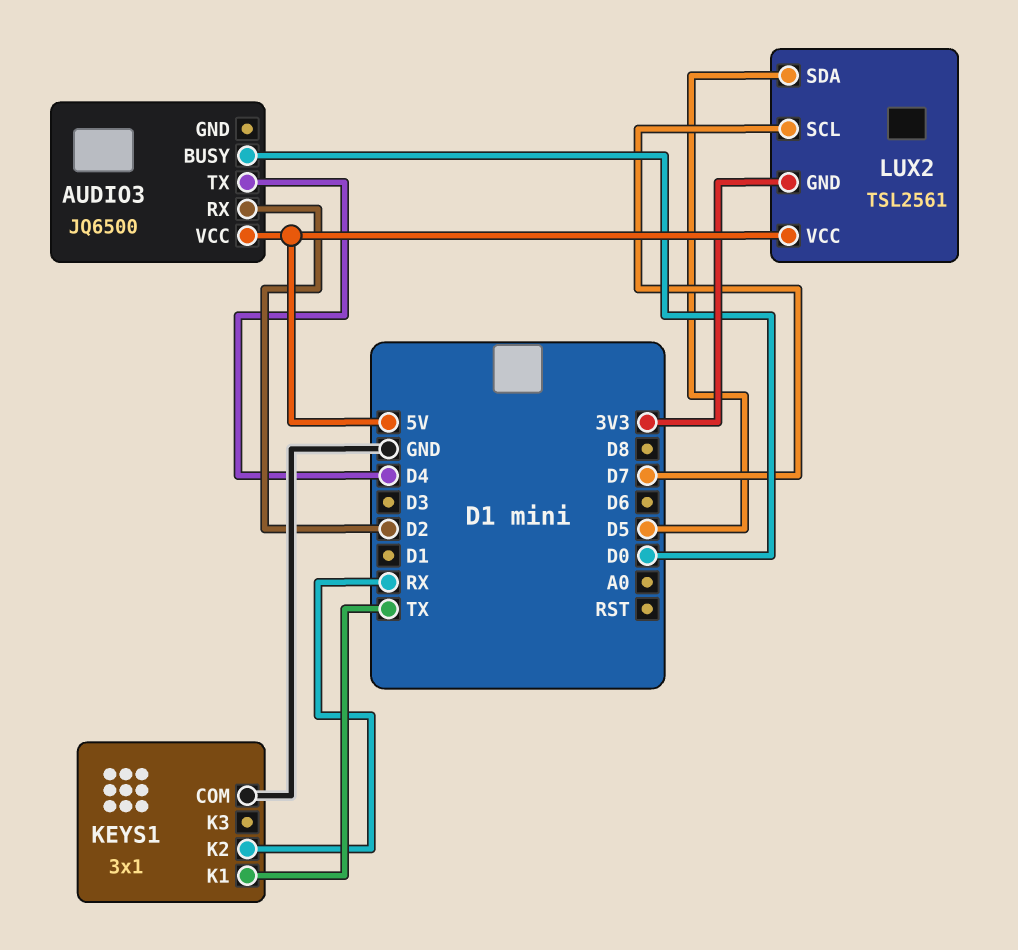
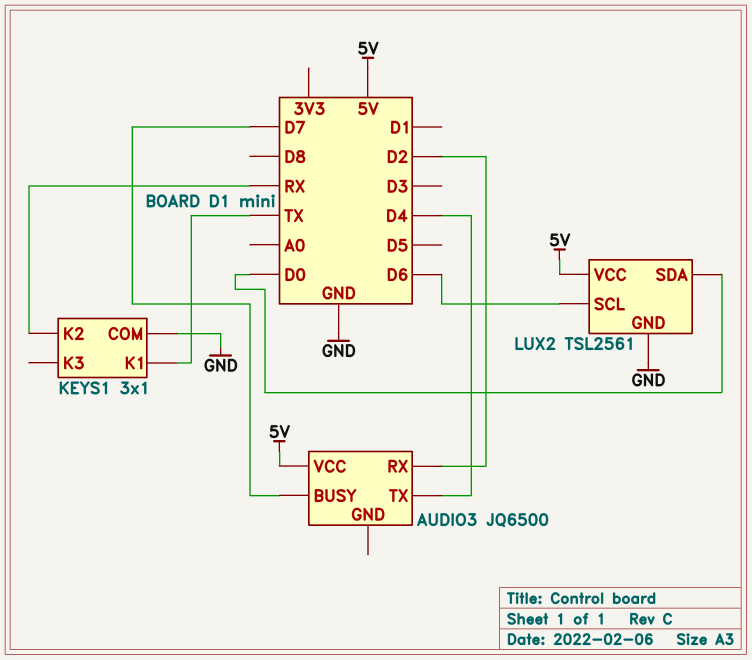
AUDIO3 pin BUSY: D0 -> D7
LUX2 pin GND: 3V3 -> GND
LUX2 pin SCL: D7 -> D6
LUX2 pin SDA: D5 -> D0

